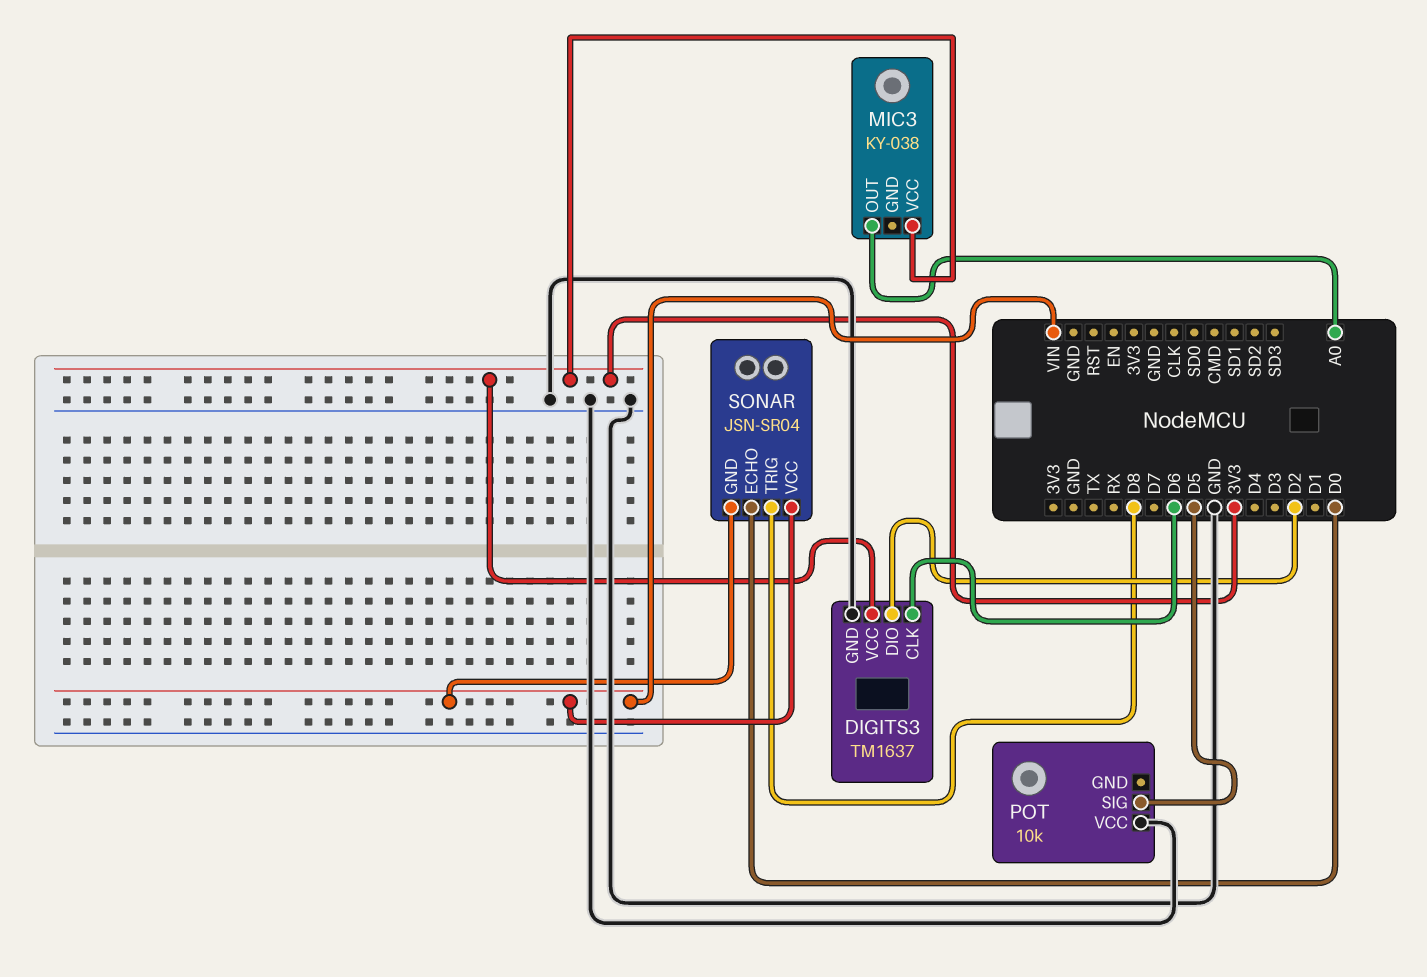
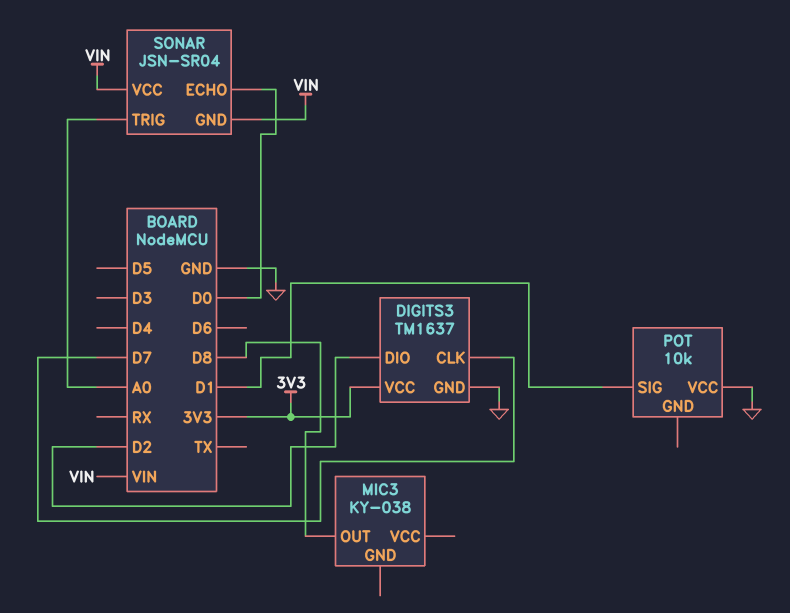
DIGITS3 pin CLK: D6 -> D7
MIC3 pin OUT: A0 -> D8
MIC3 pin VCC: 3V3 -> none
POT pin SIG: D5 -> D1
SONAR pin TRIG: D8 -> A0

